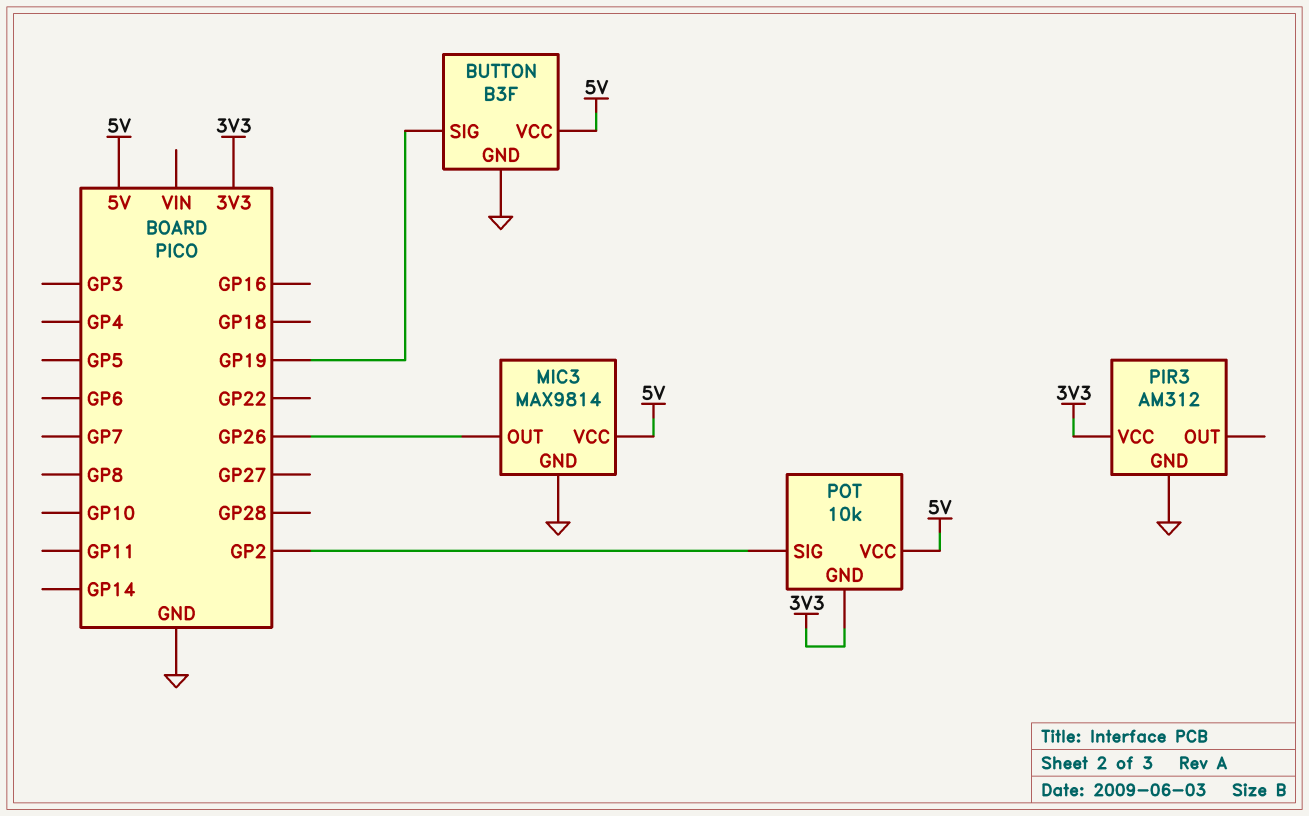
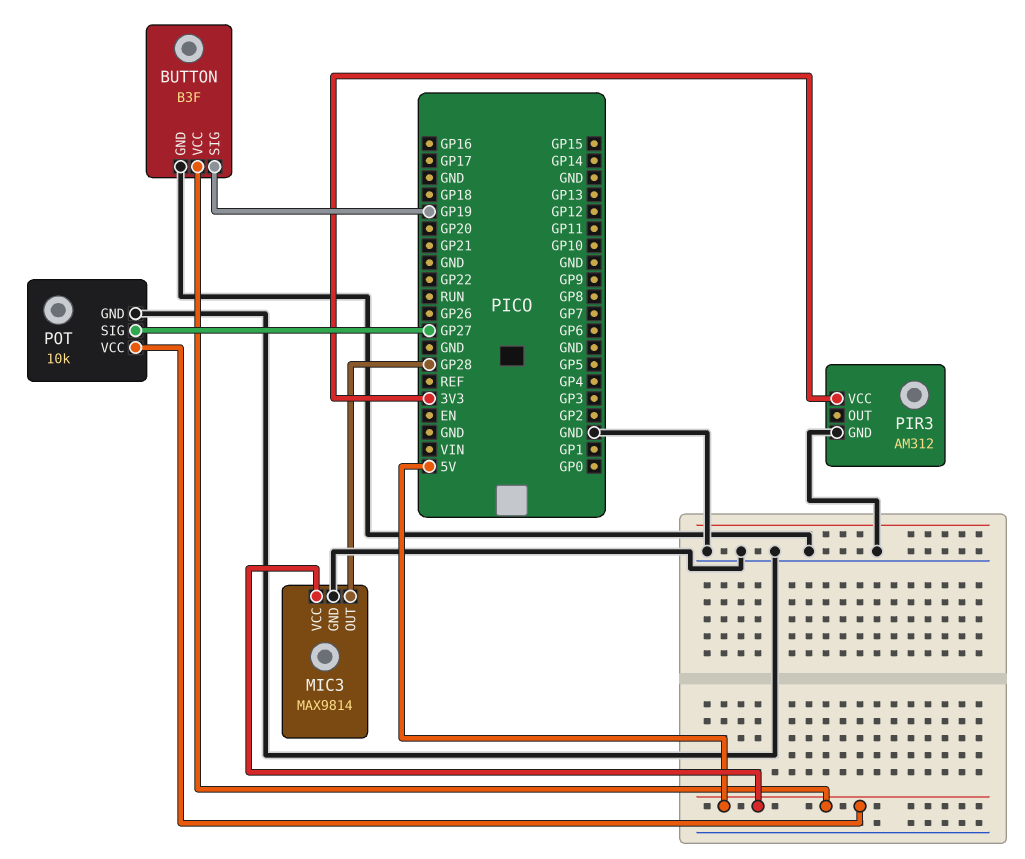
MIC3 pin OUT: GP26 -> GP28
POT pin GND: 3V3 -> GND
POT pin SIG: GP2 -> GP27

